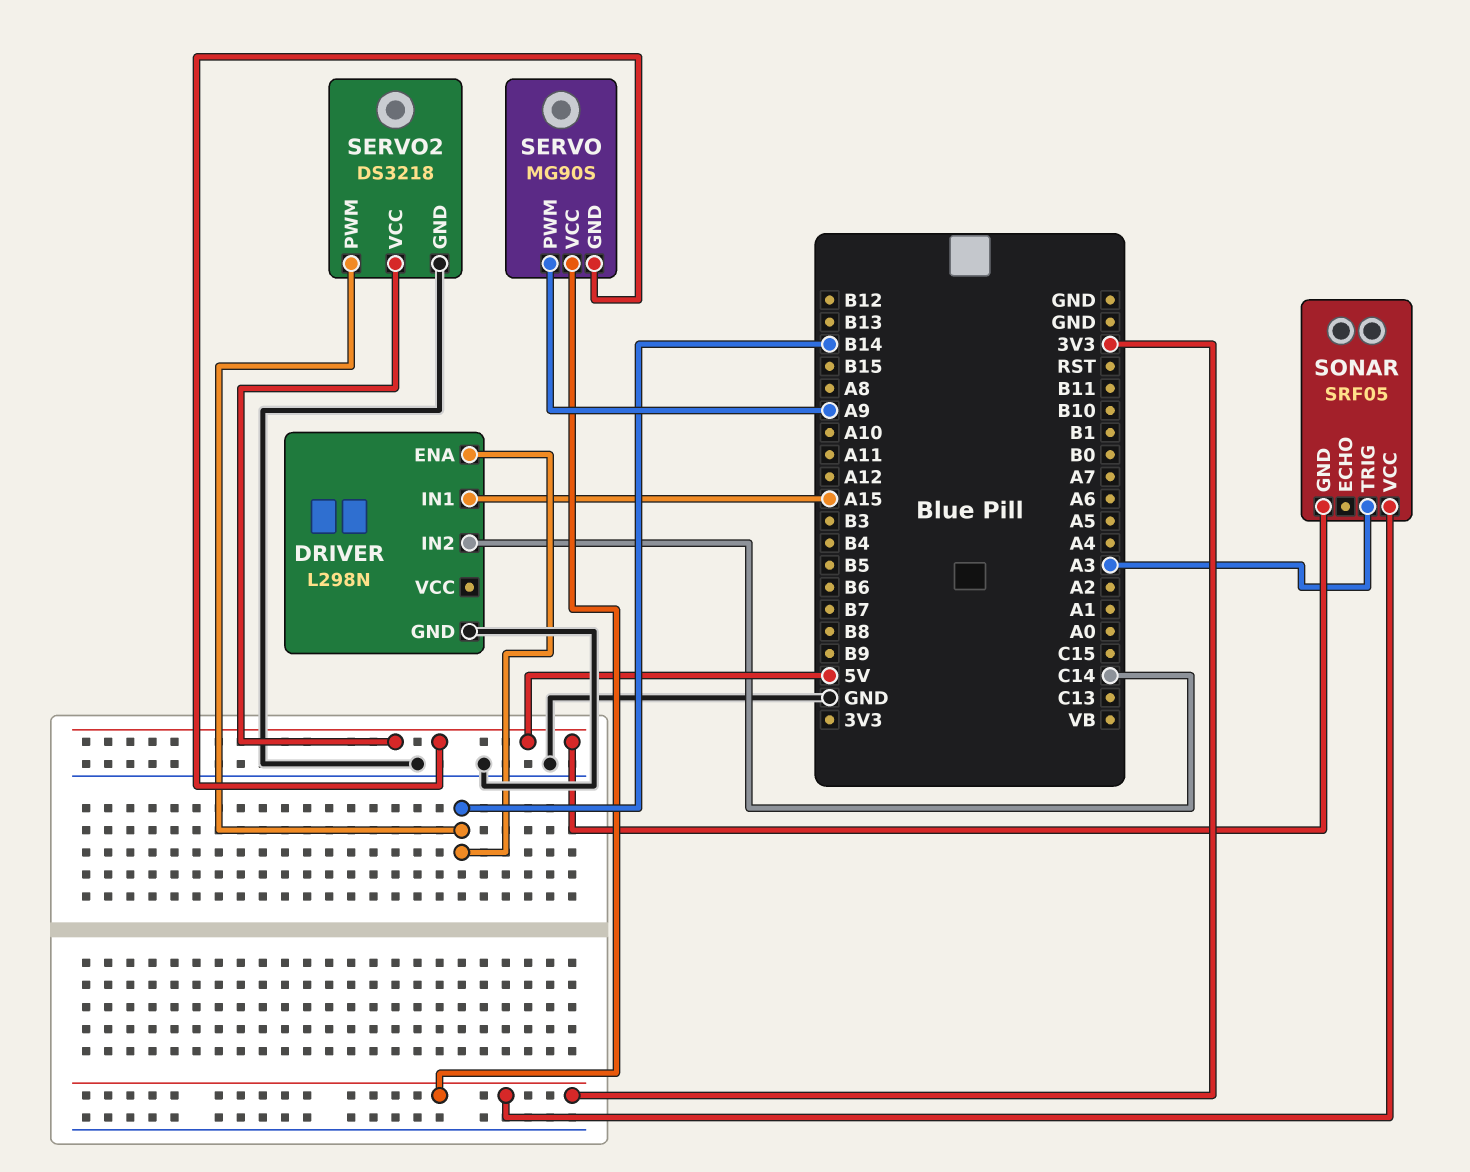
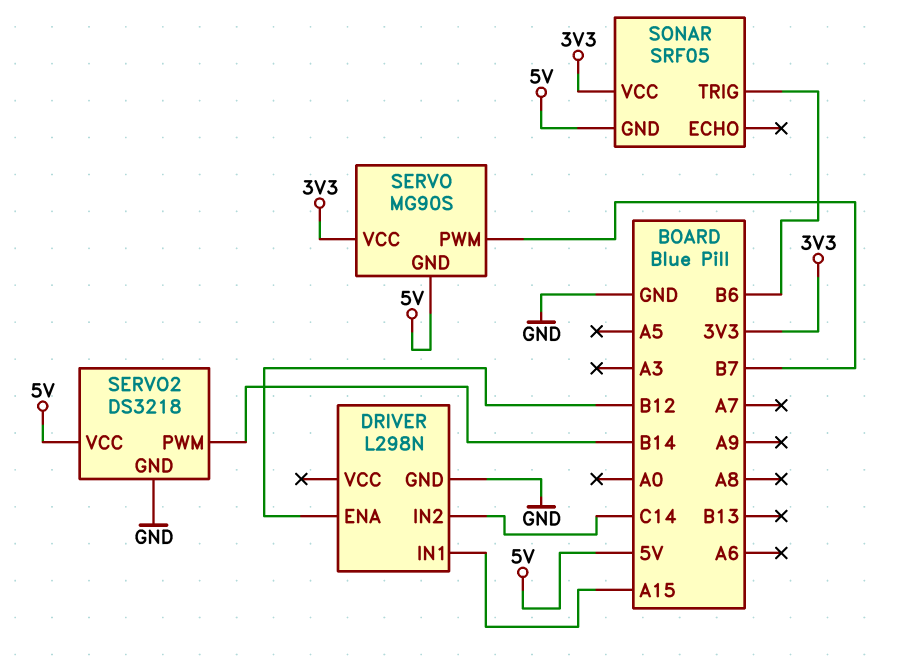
DRIVER pin ENA: B14 -> B12
SERVO pin PWM: A9 -> B7
SONAR pin TRIG: A3 -> B6

